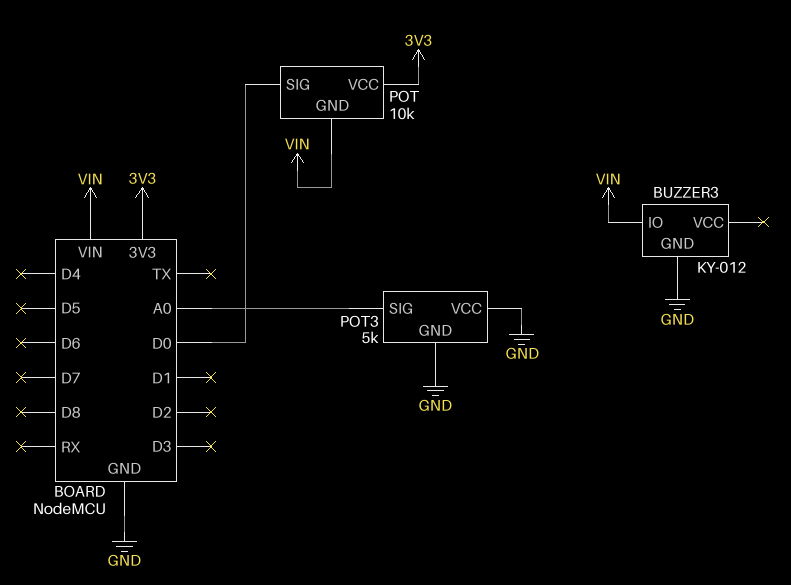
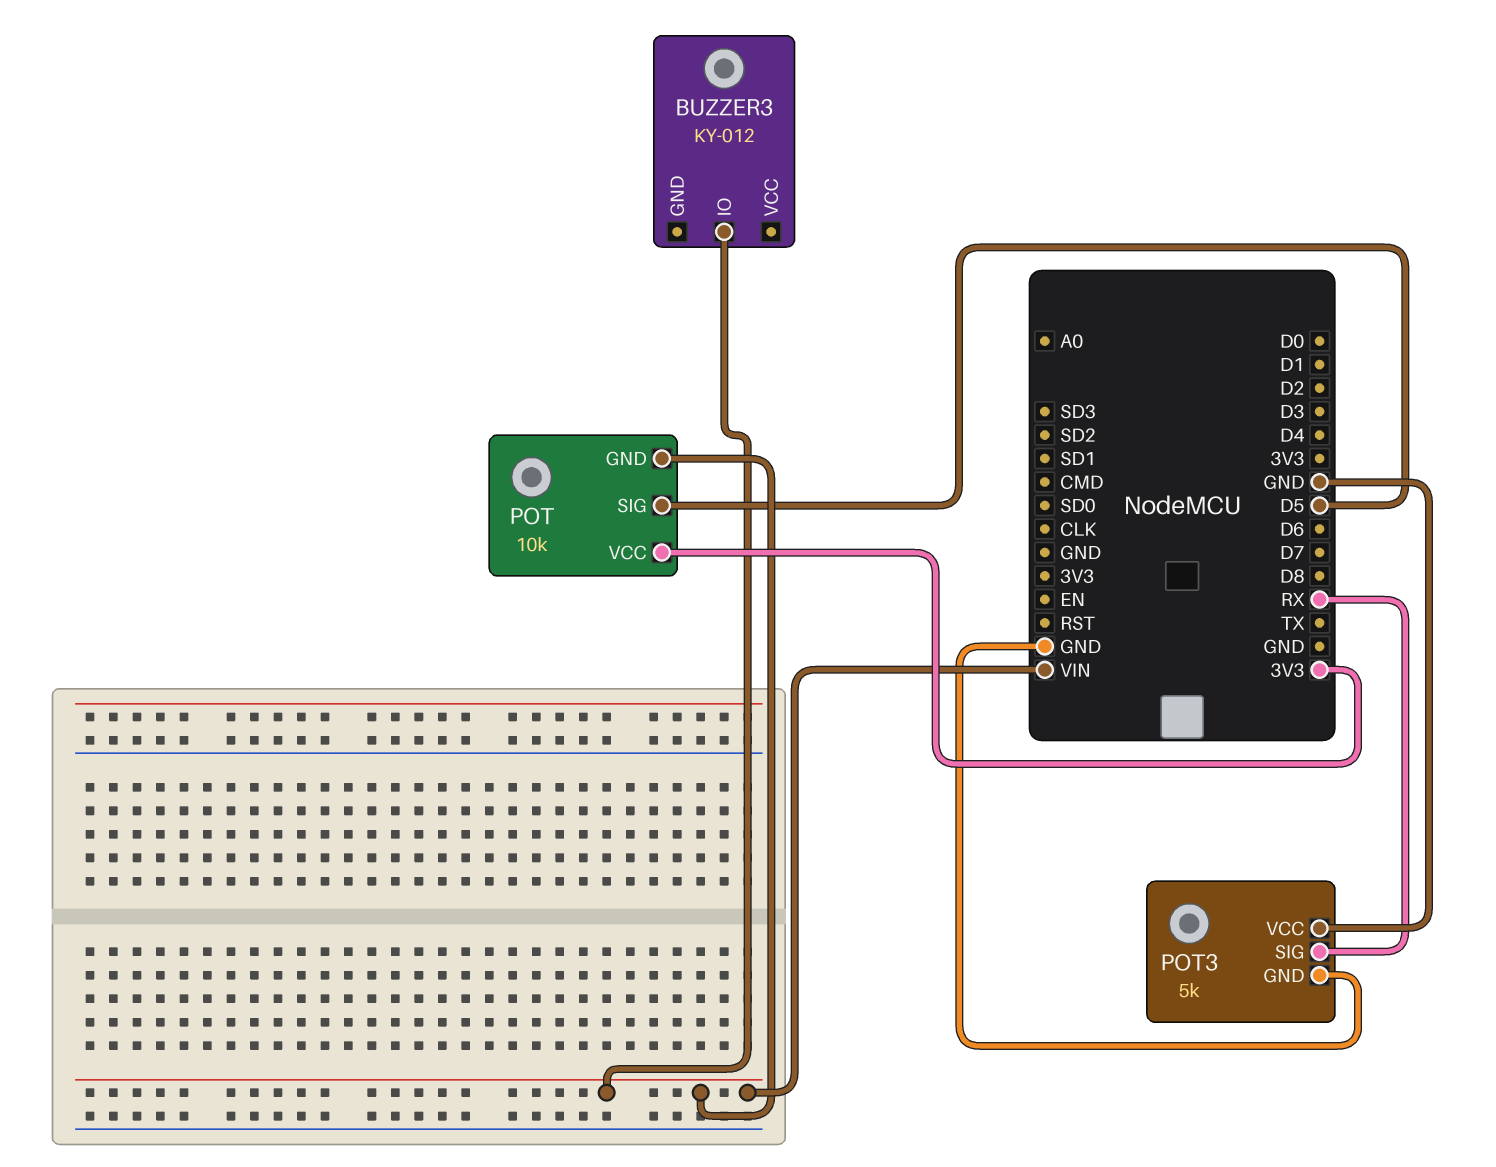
BUZZER3 pin GND: GND -> none
POT pin SIG: D0 -> D5
POT3 pin SIG: A0 -> RX

